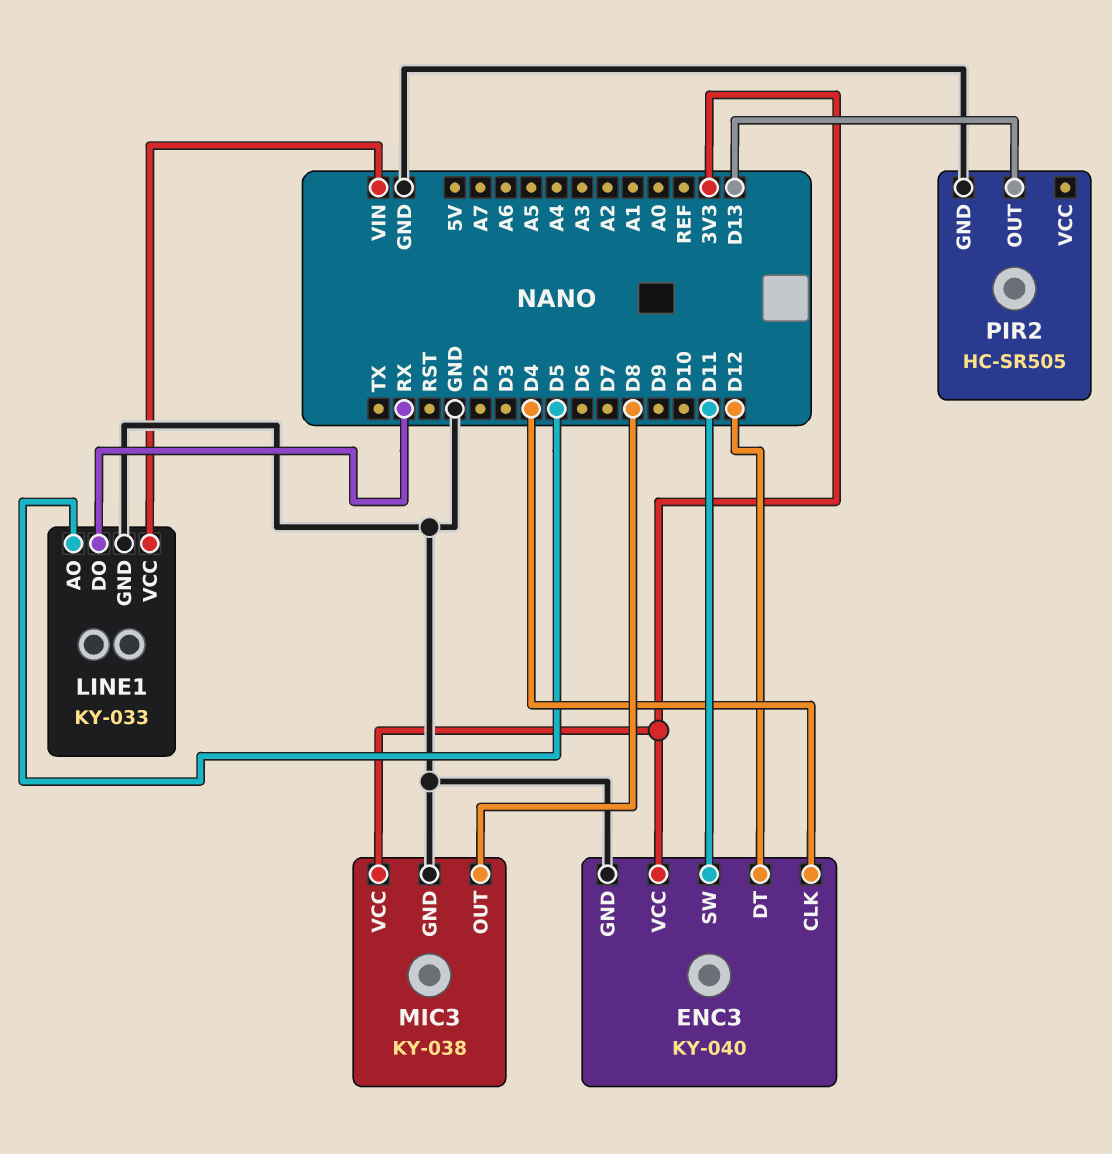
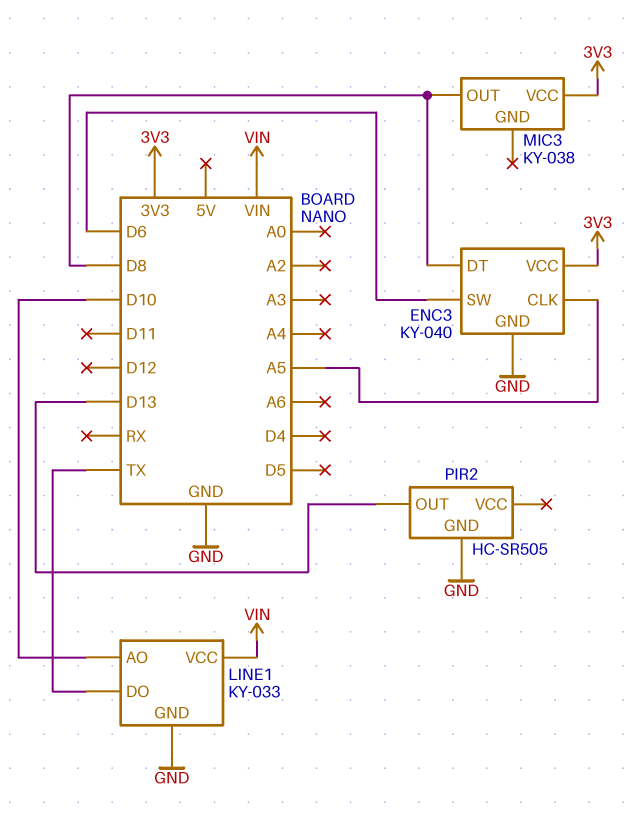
ENC3 pin CLK: D4 -> A5
ENC3 pin DT: D12 -> D8
ENC3 pin SW: D11 -> D6
LINE1 pin AO: D5 -> D10
LINE1 pin DO: RX -> TX
MIC3 pin GND: GND -> none

